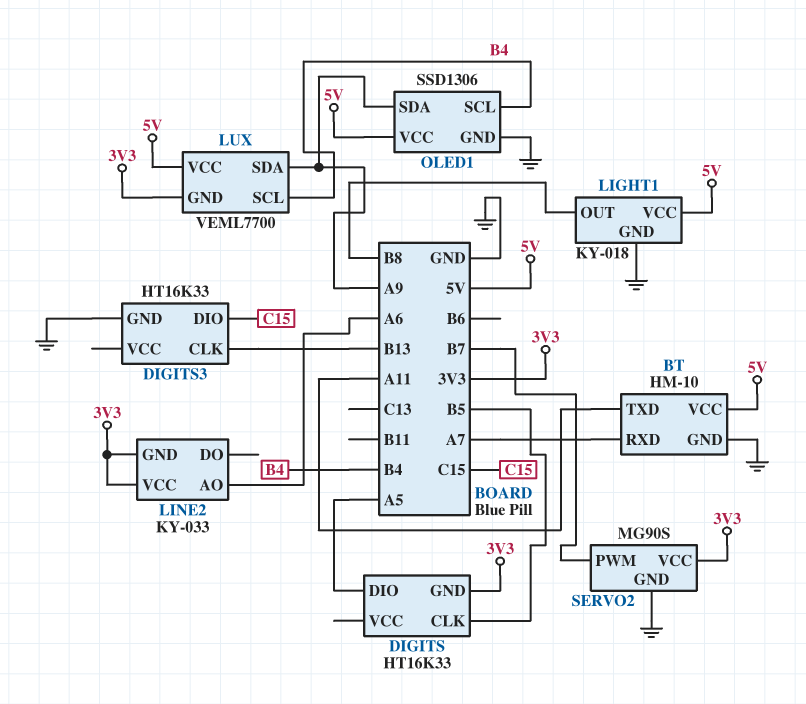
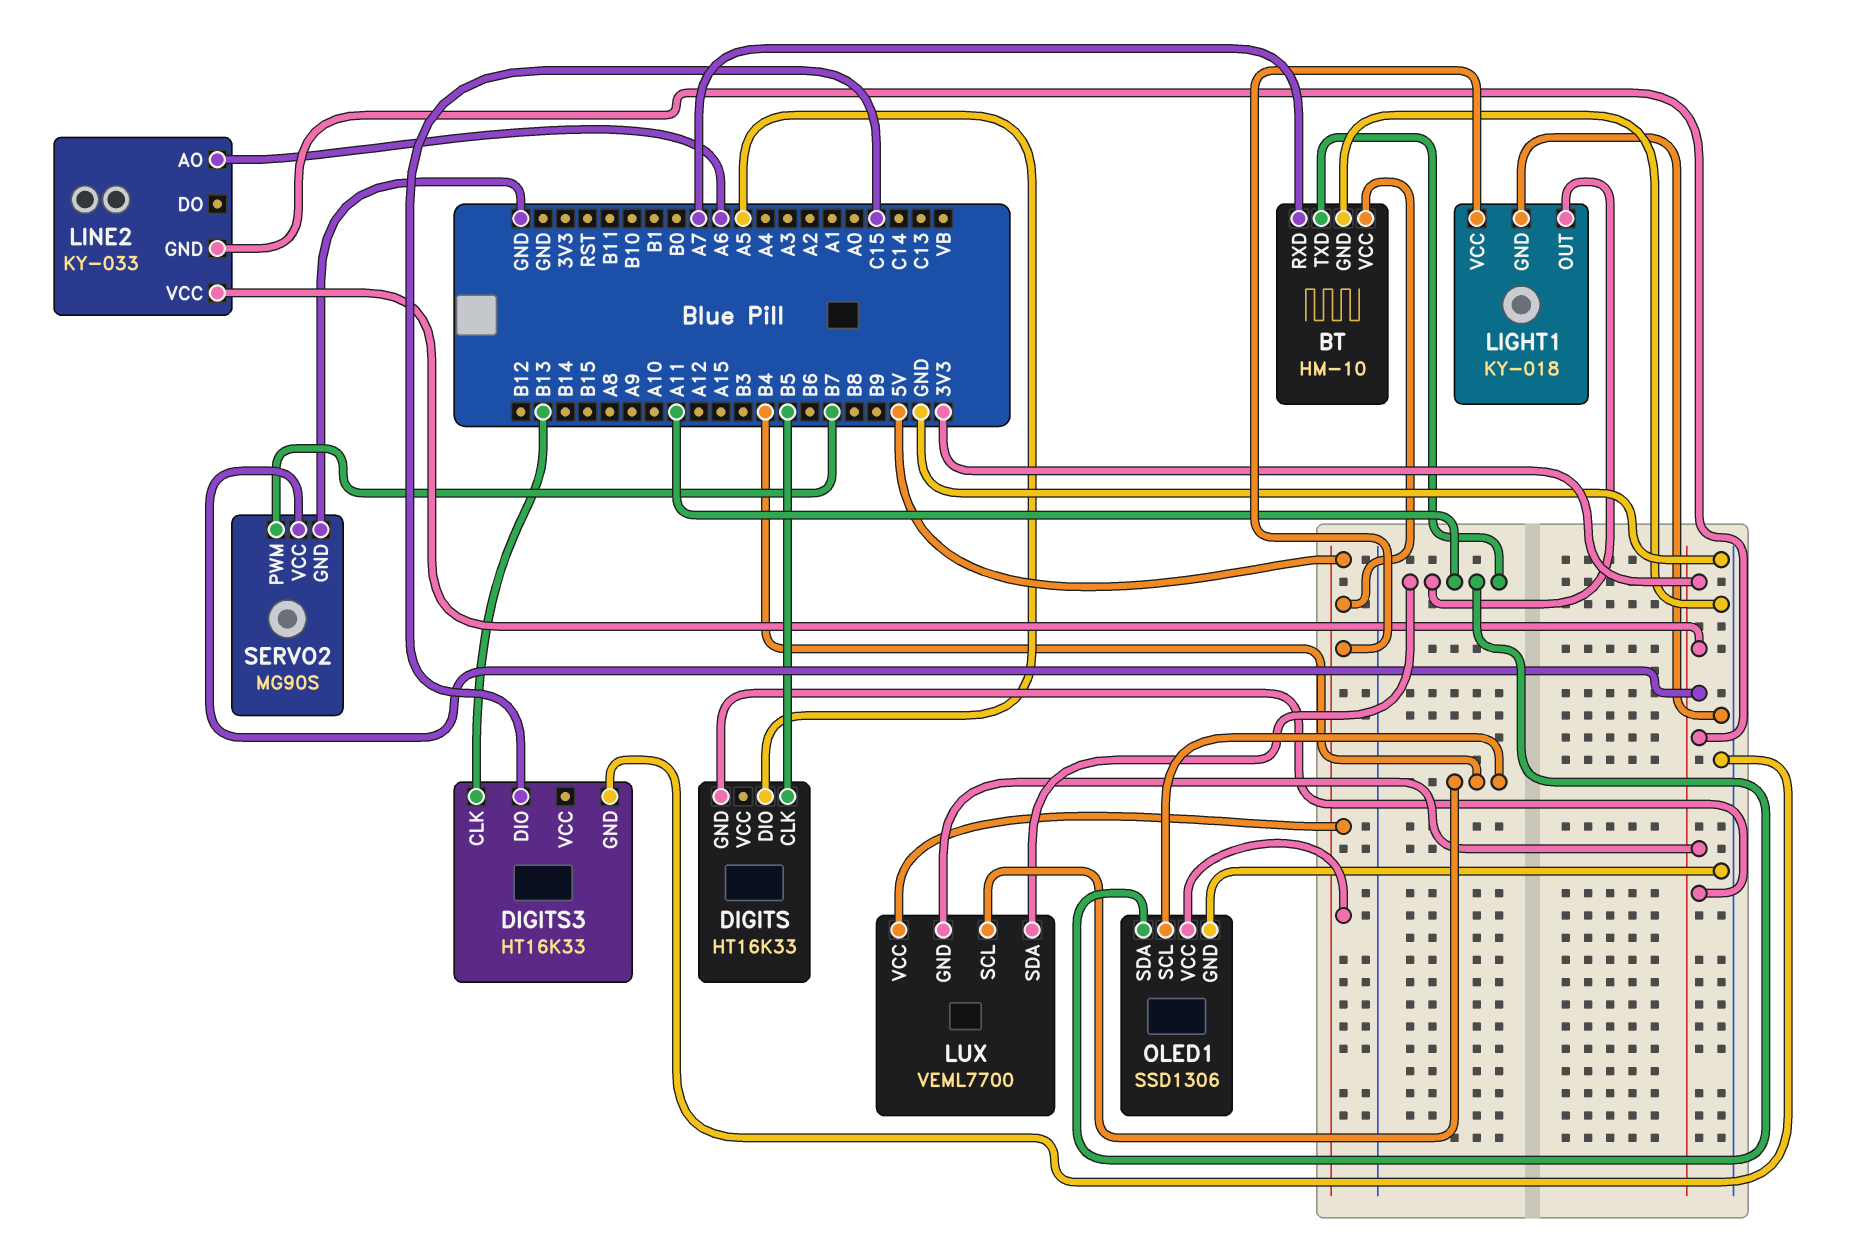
LIGHT1 pin OUT: B8 -> A11
LUX pin SDA: A9 -> A11
OLED1 pin SDA: A9 -> A11

